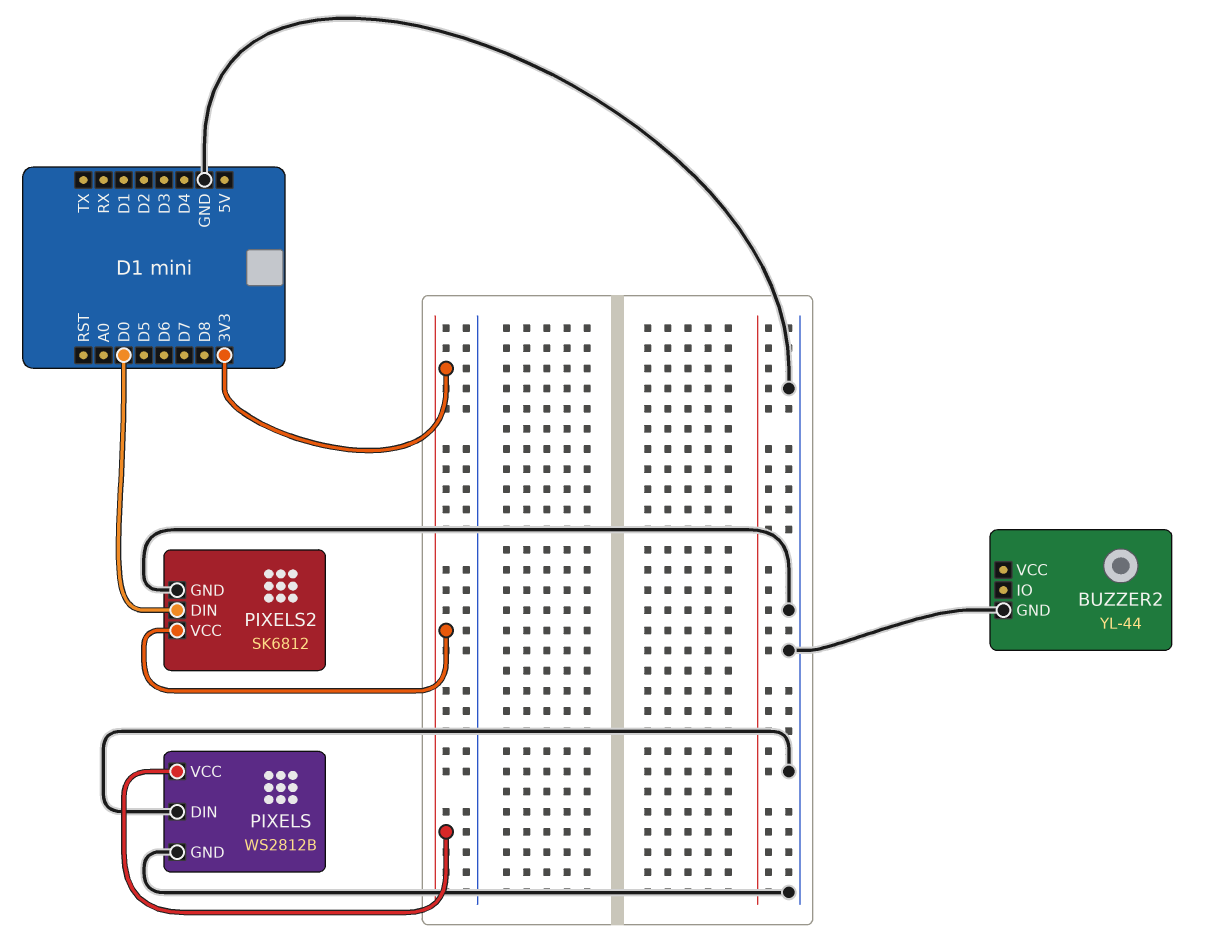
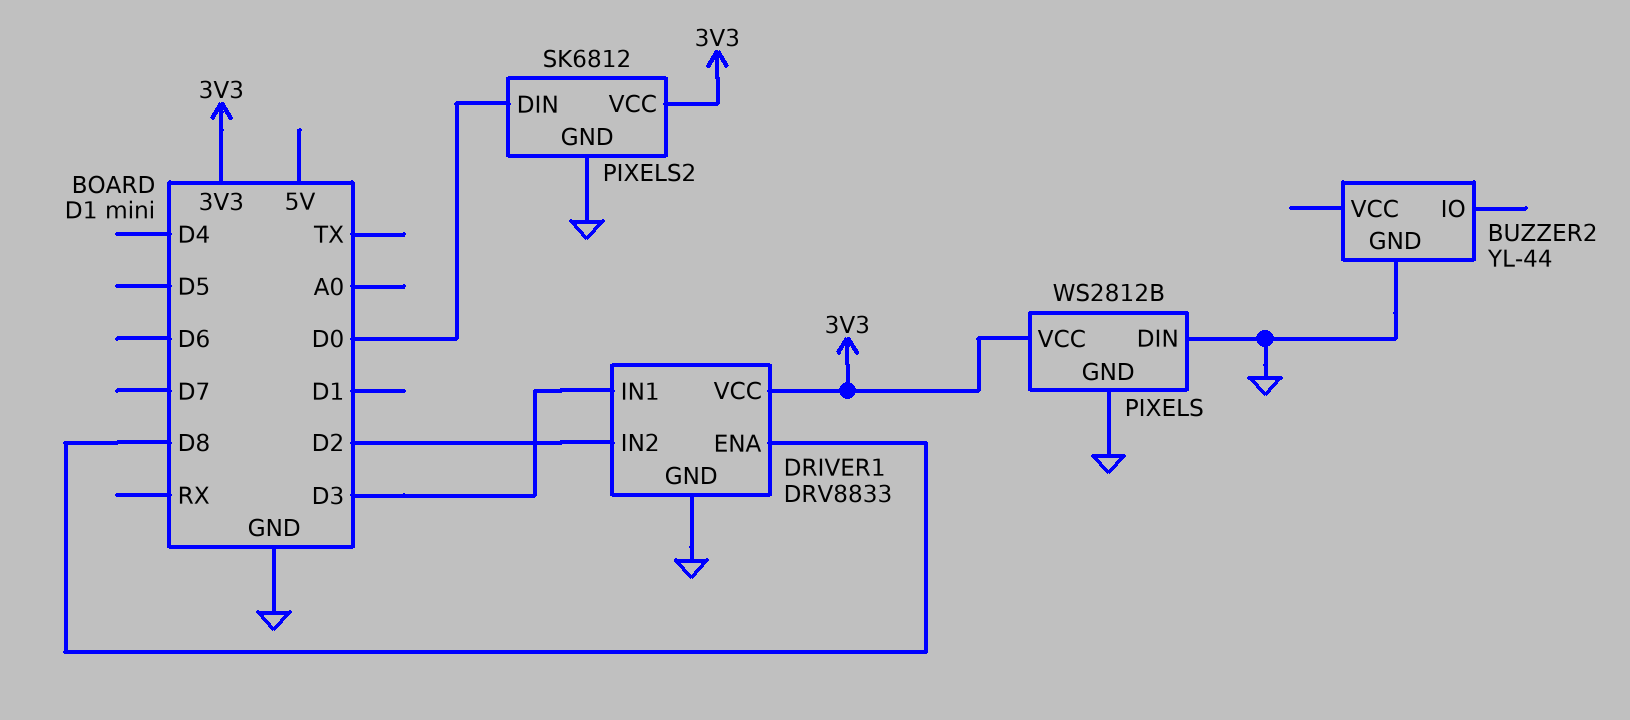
DRIVER1: none -> DRV8833
DRIVER1 pin ENA: none -> D8
DRIVER1 pin GND: none -> GND
DRIVER1 pin IN1: none -> D3
DRIVER1 pin IN2: none -> D2
DRIVER1 pin VCC: none -> 3V3

